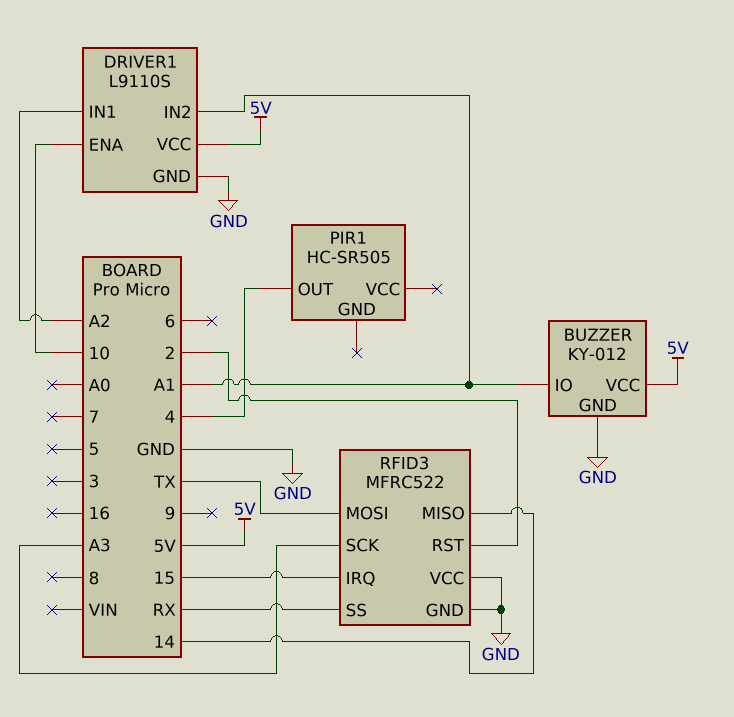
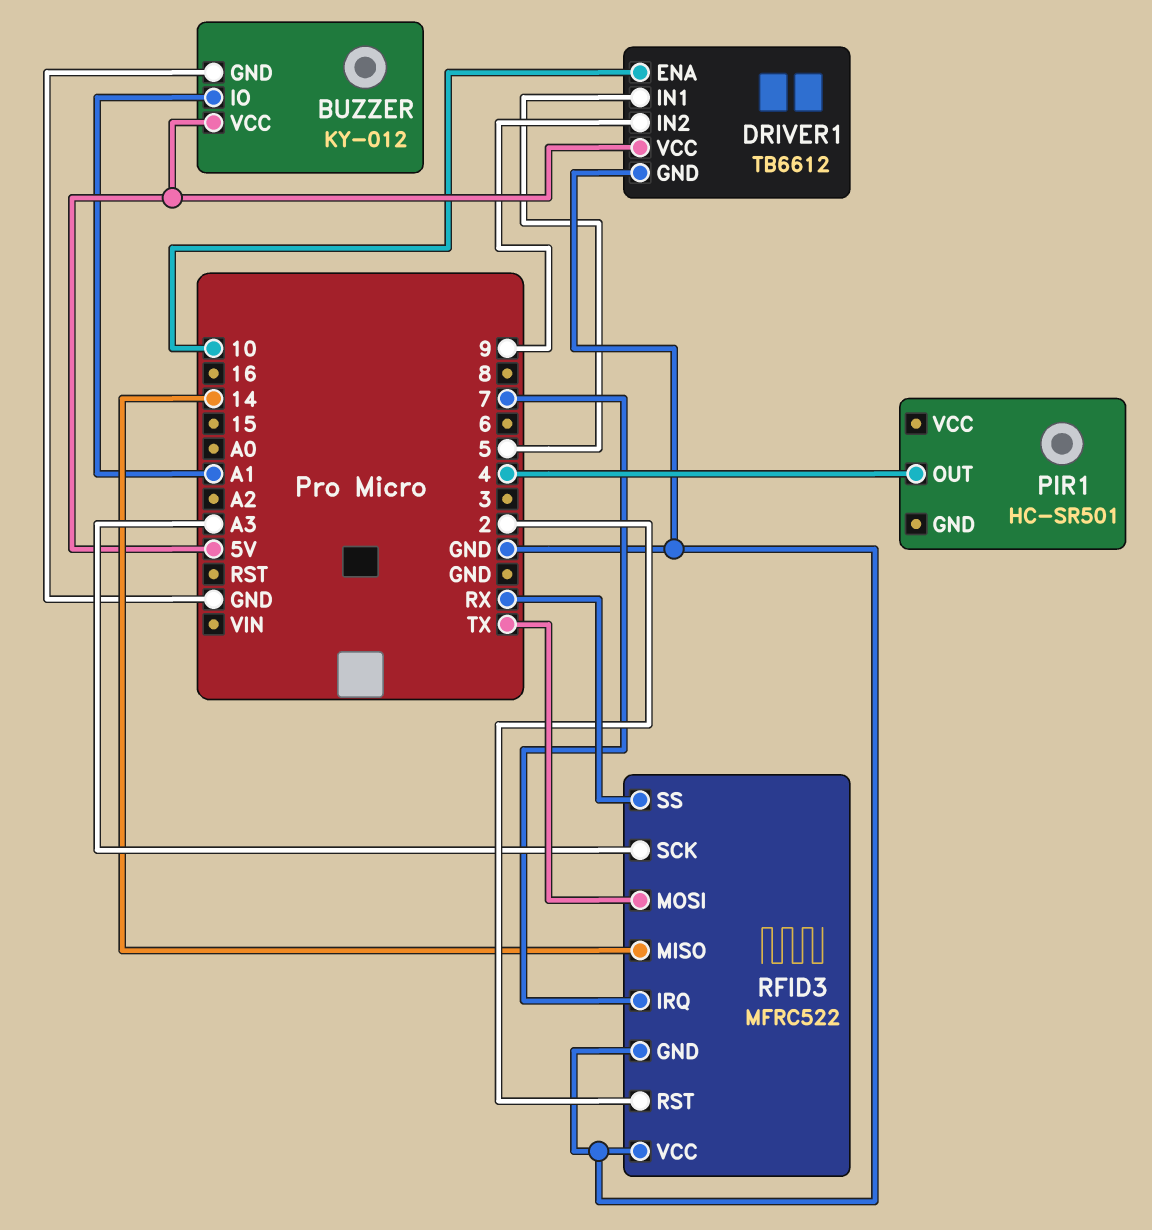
DRIVER1: L9110S -> TB6612
DRIVER1 pin IN1: A2 -> 5
DRIVER1 pin IN2: A1 -> 9
PIR1: HC-SR505 -> HC-SR501
RFID3 pin IRQ: 15 -> 7

